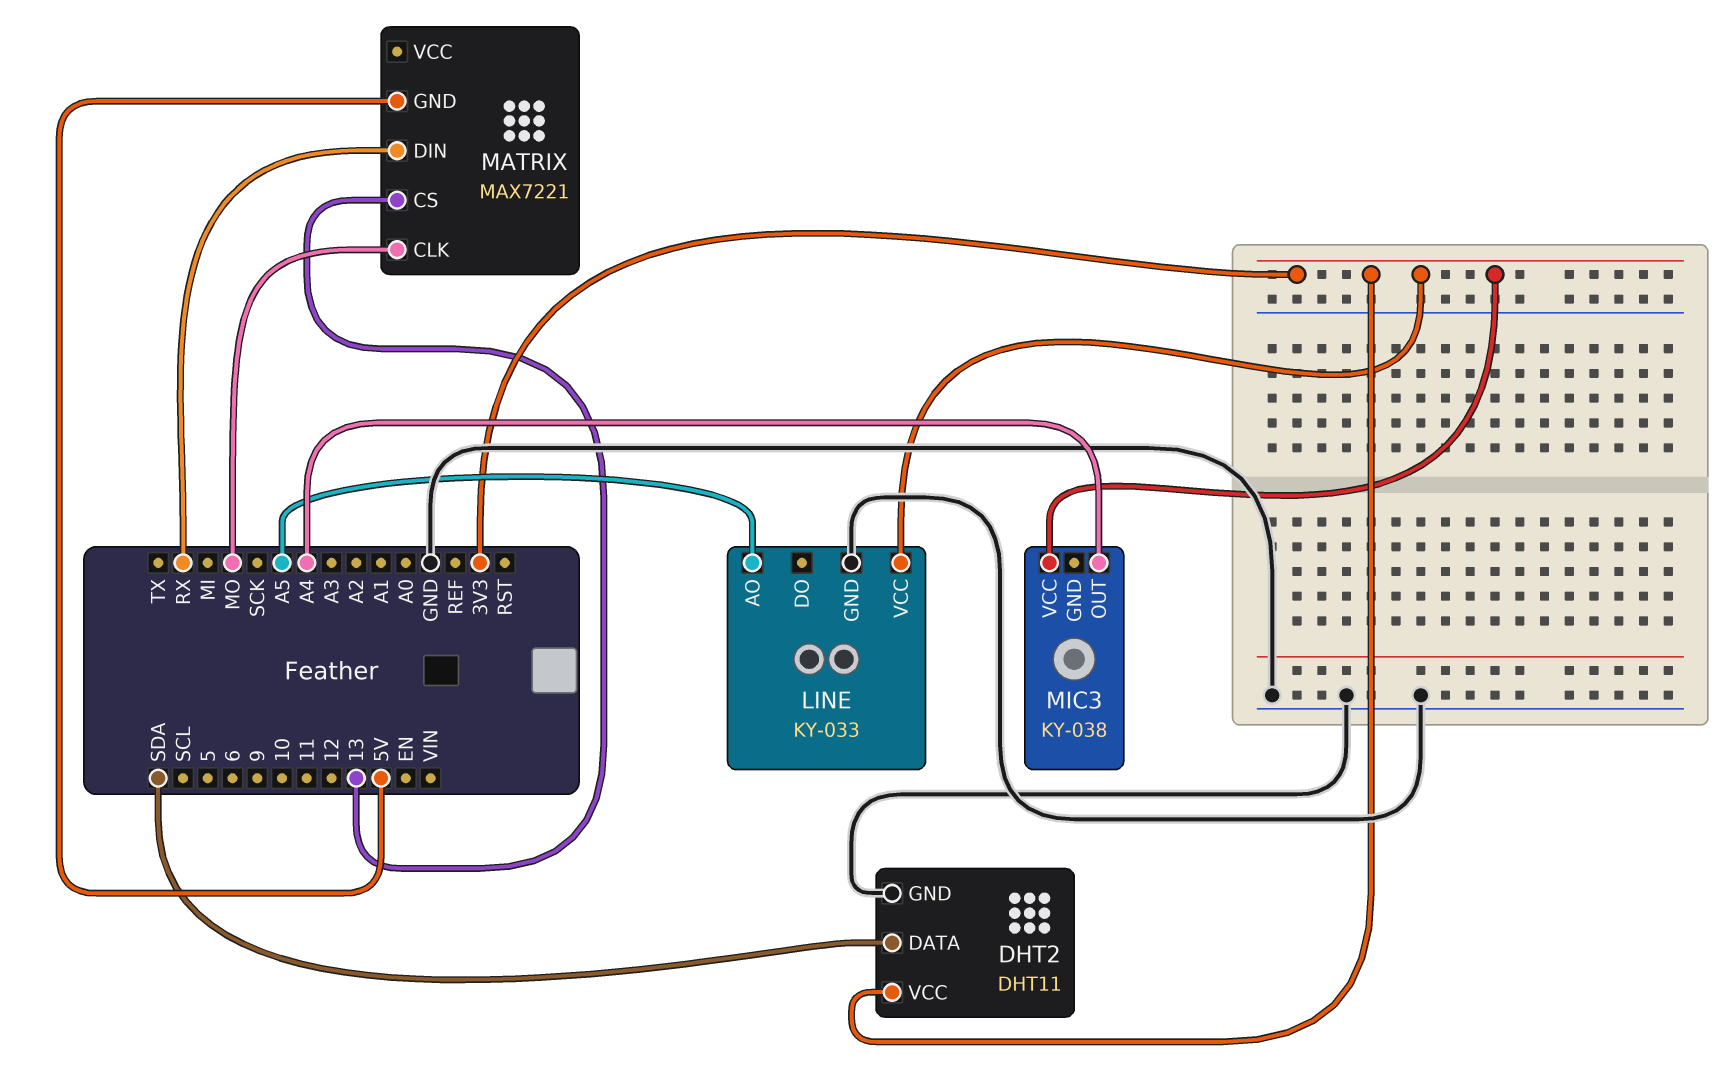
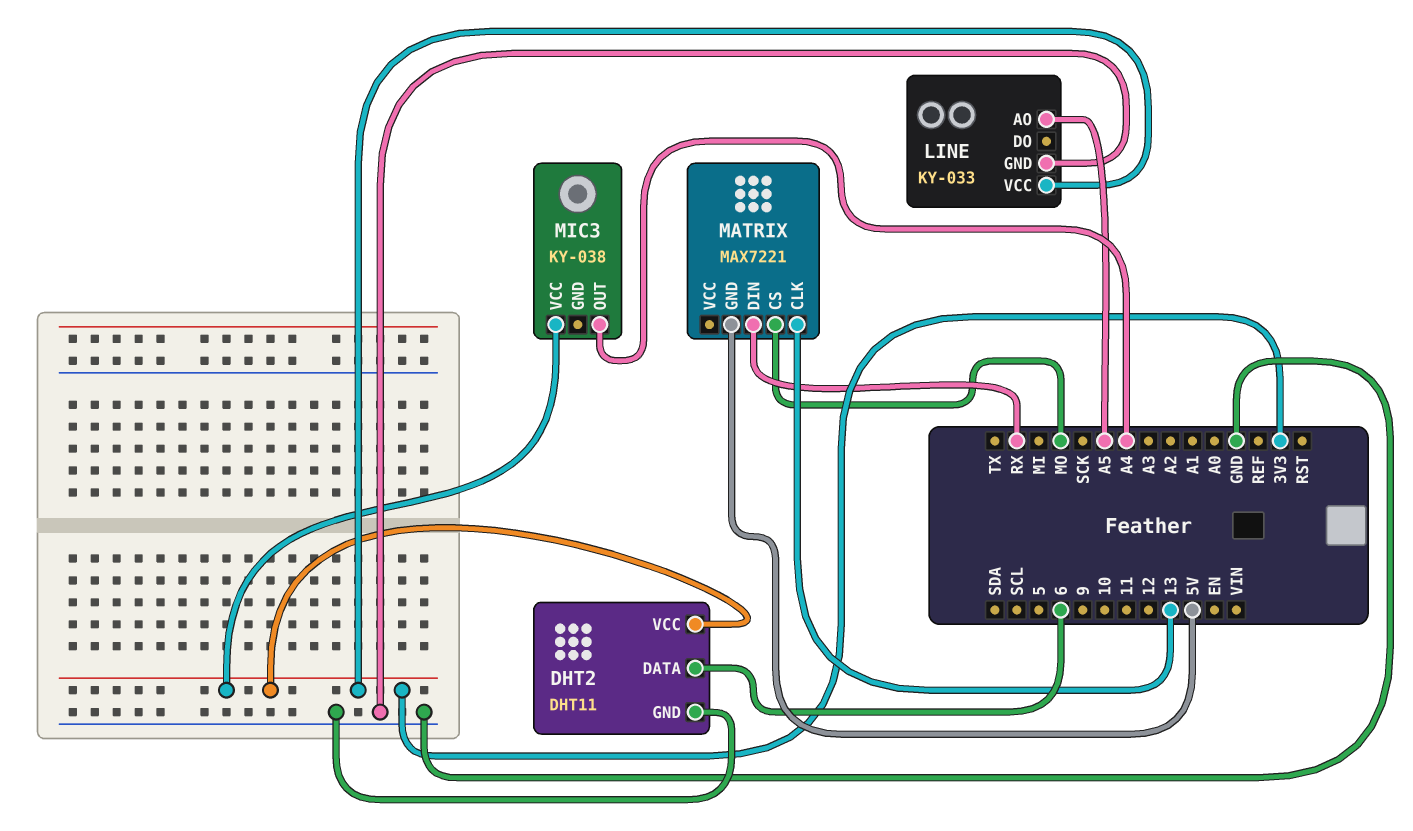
DHT2 pin DATA: SDA -> 6
MATRIX pin CLK: MO -> 13
MATRIX pin CS: 13 -> MO

